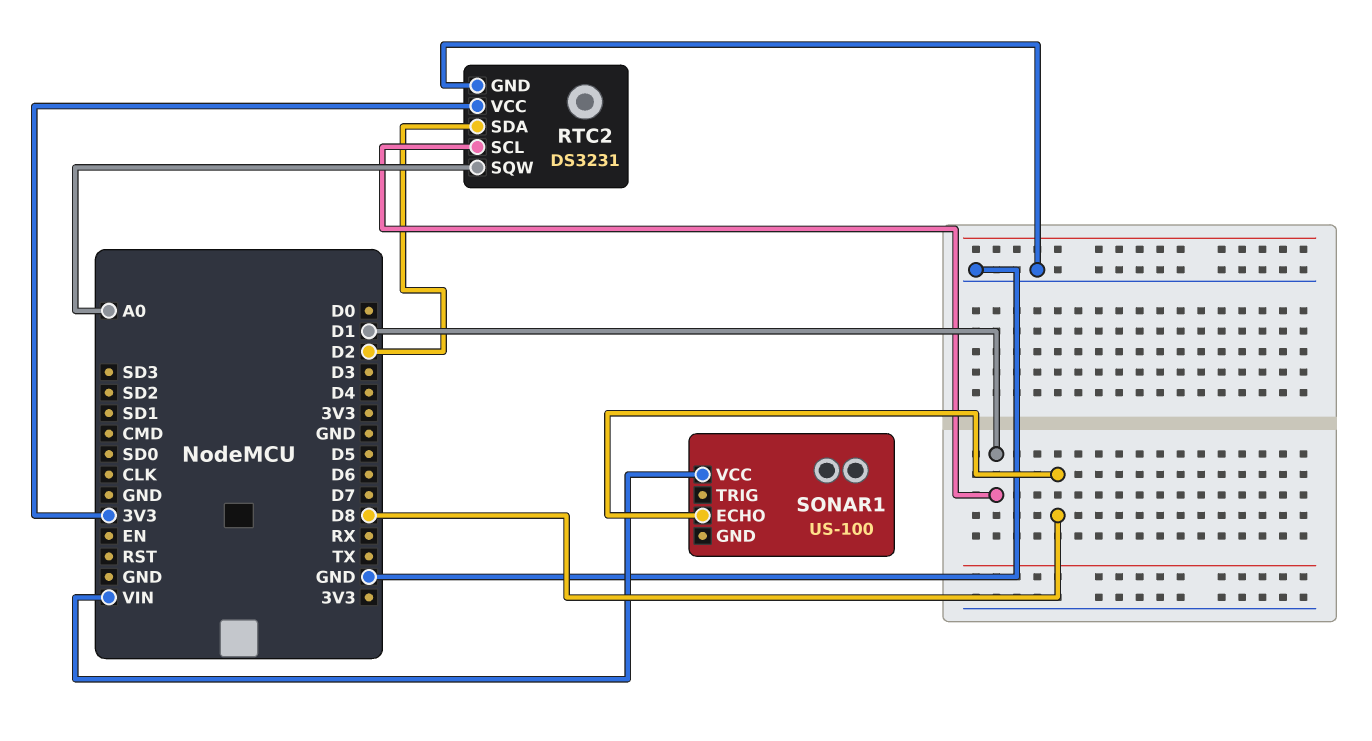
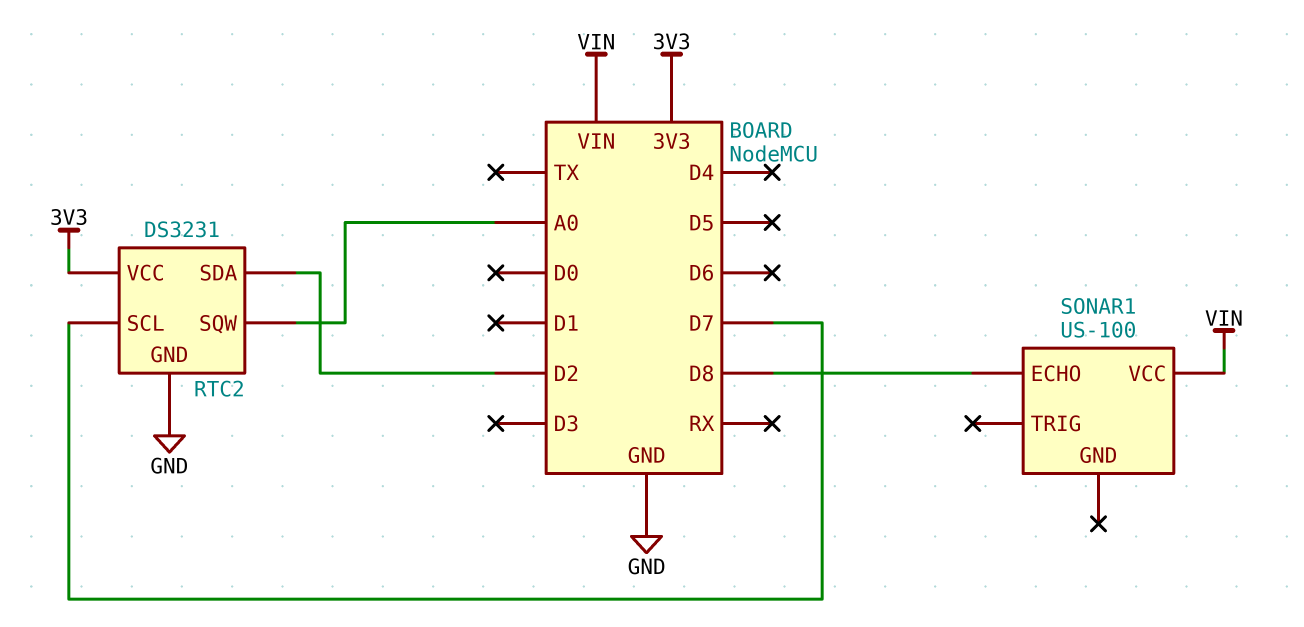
RTC2 pin SCL: D1 -> D7

